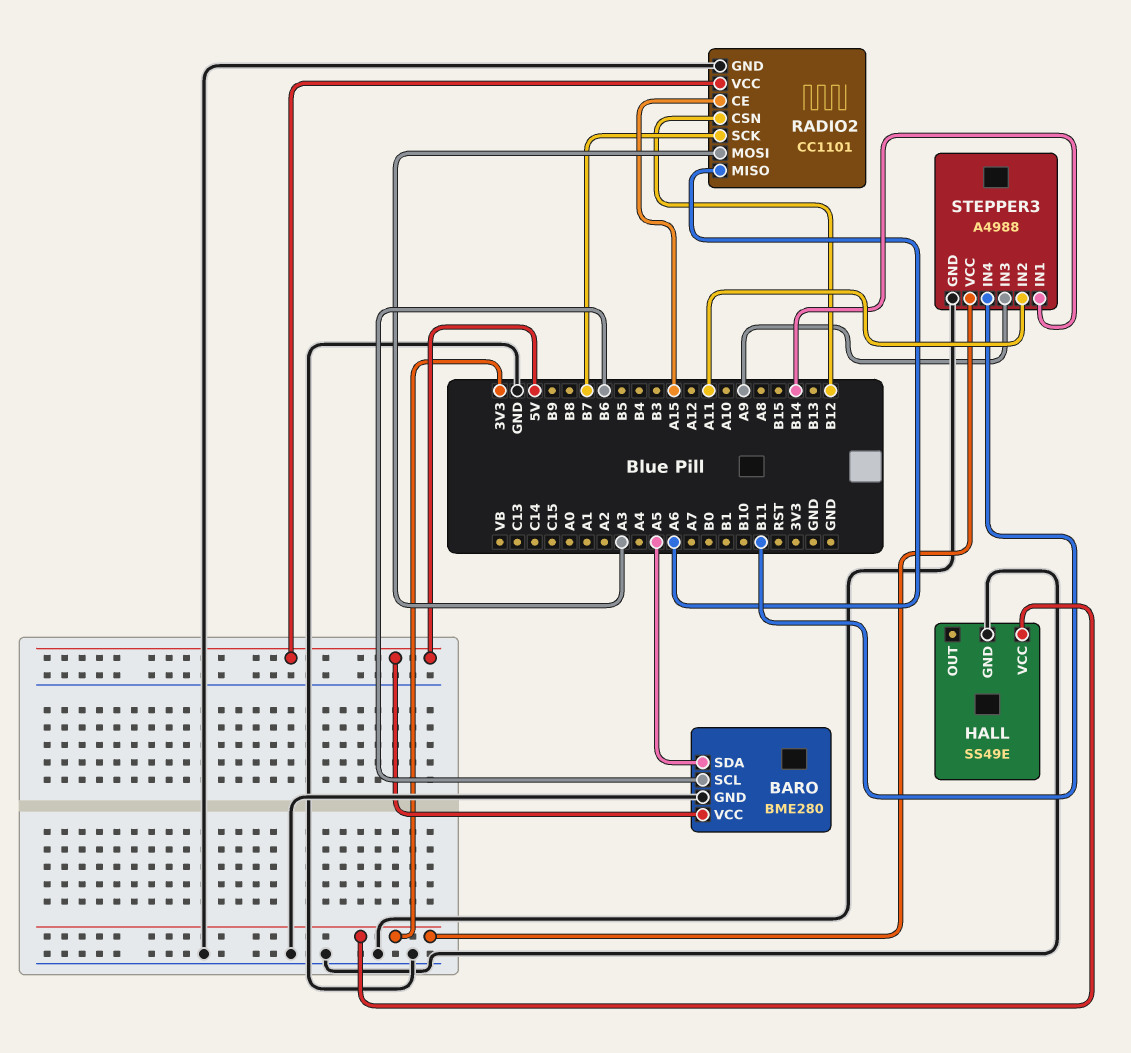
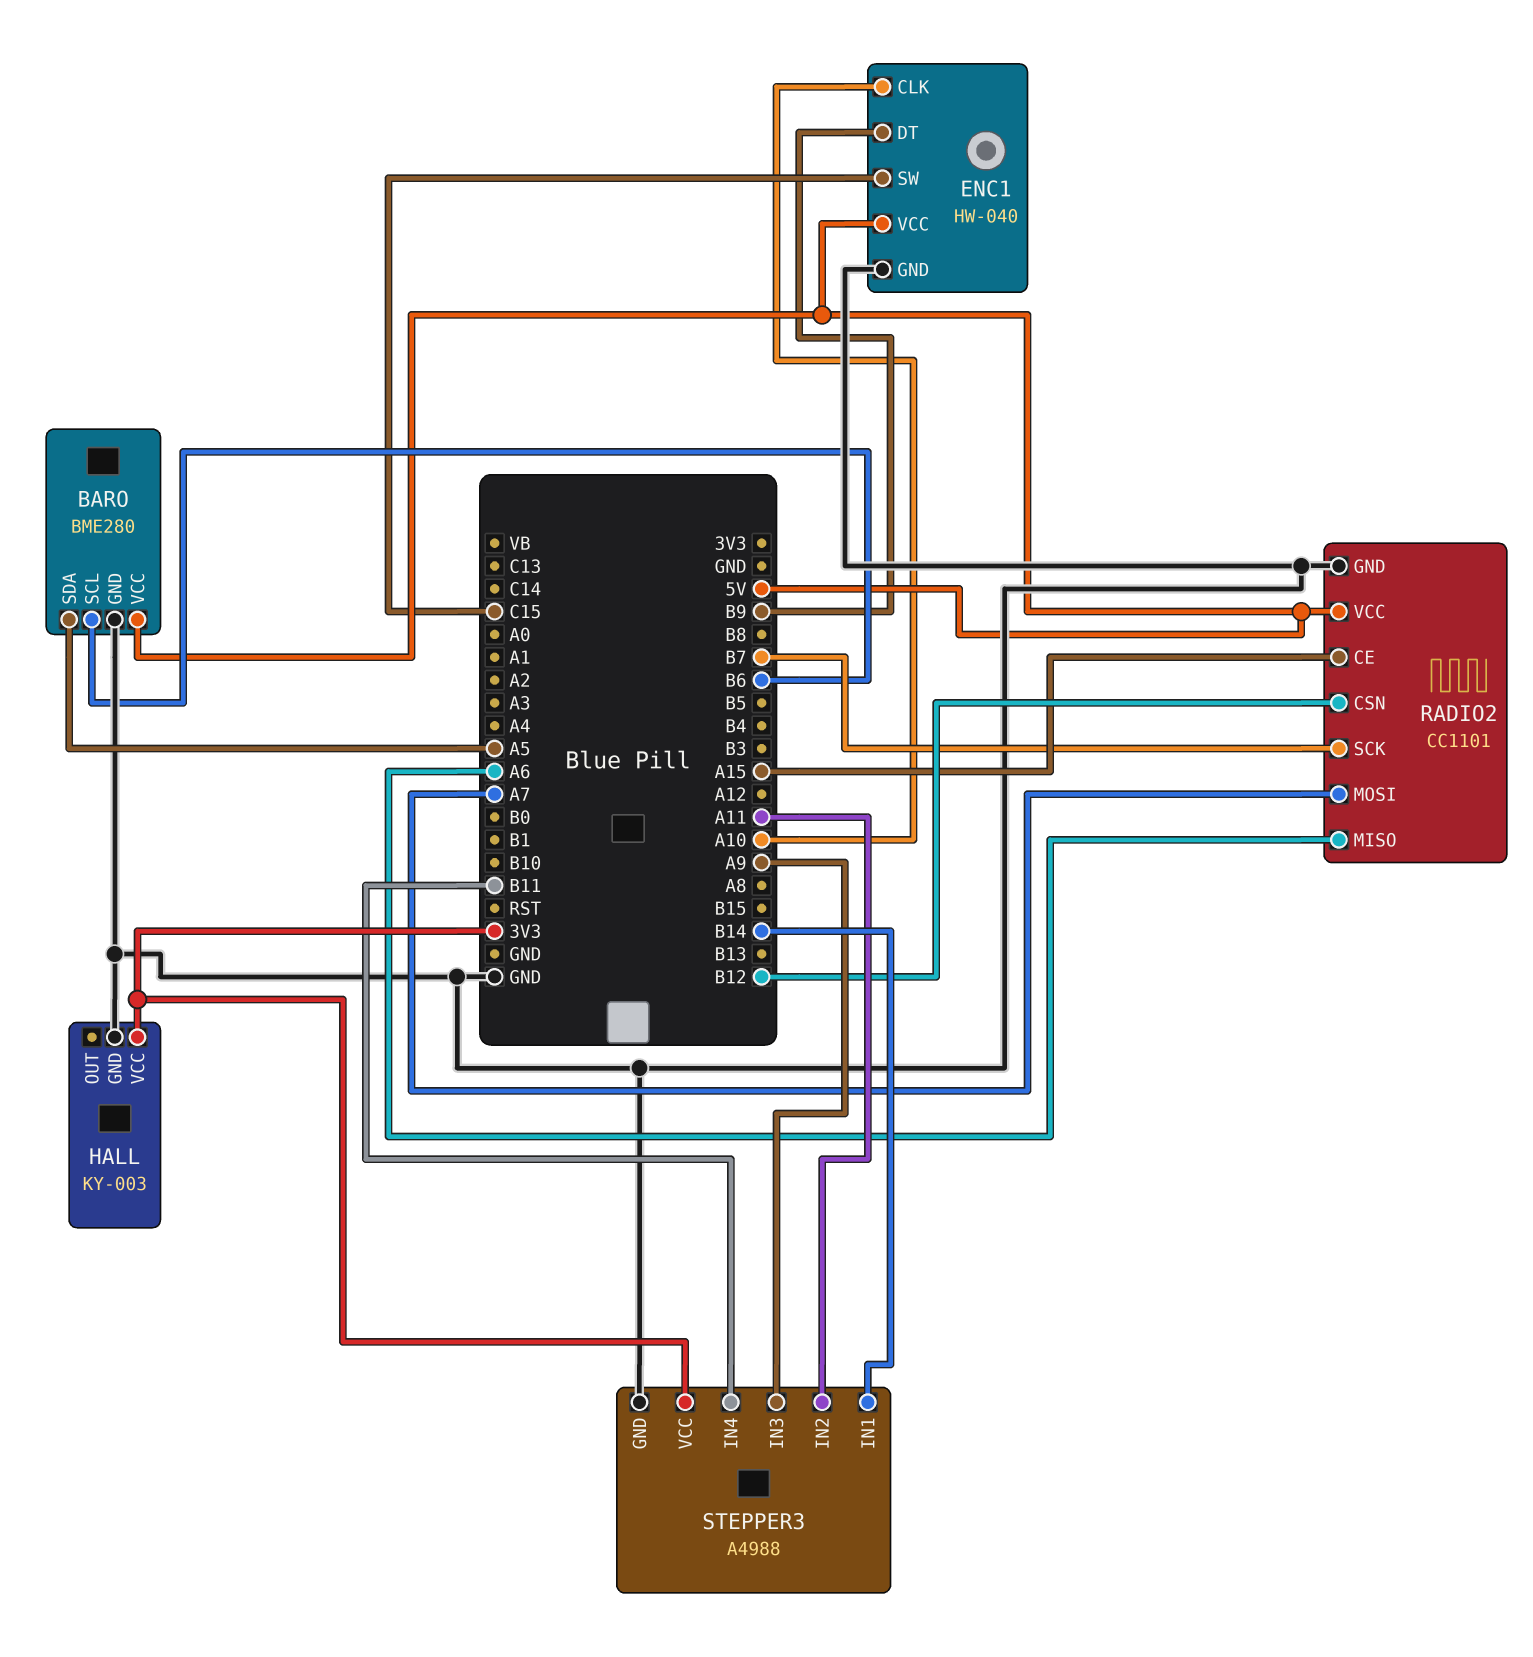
ENC1: none -> HW-040
ENC1 pin CLK: none -> A10
ENC1 pin DT: none -> B9
ENC1 pin GND: none -> GND
ENC1 pin SW: none -> C15
ENC1 pin VCC: none -> 5V
HALL: SS49E -> KY-003
RADIO2 pin MOSI: A3 -> A7

